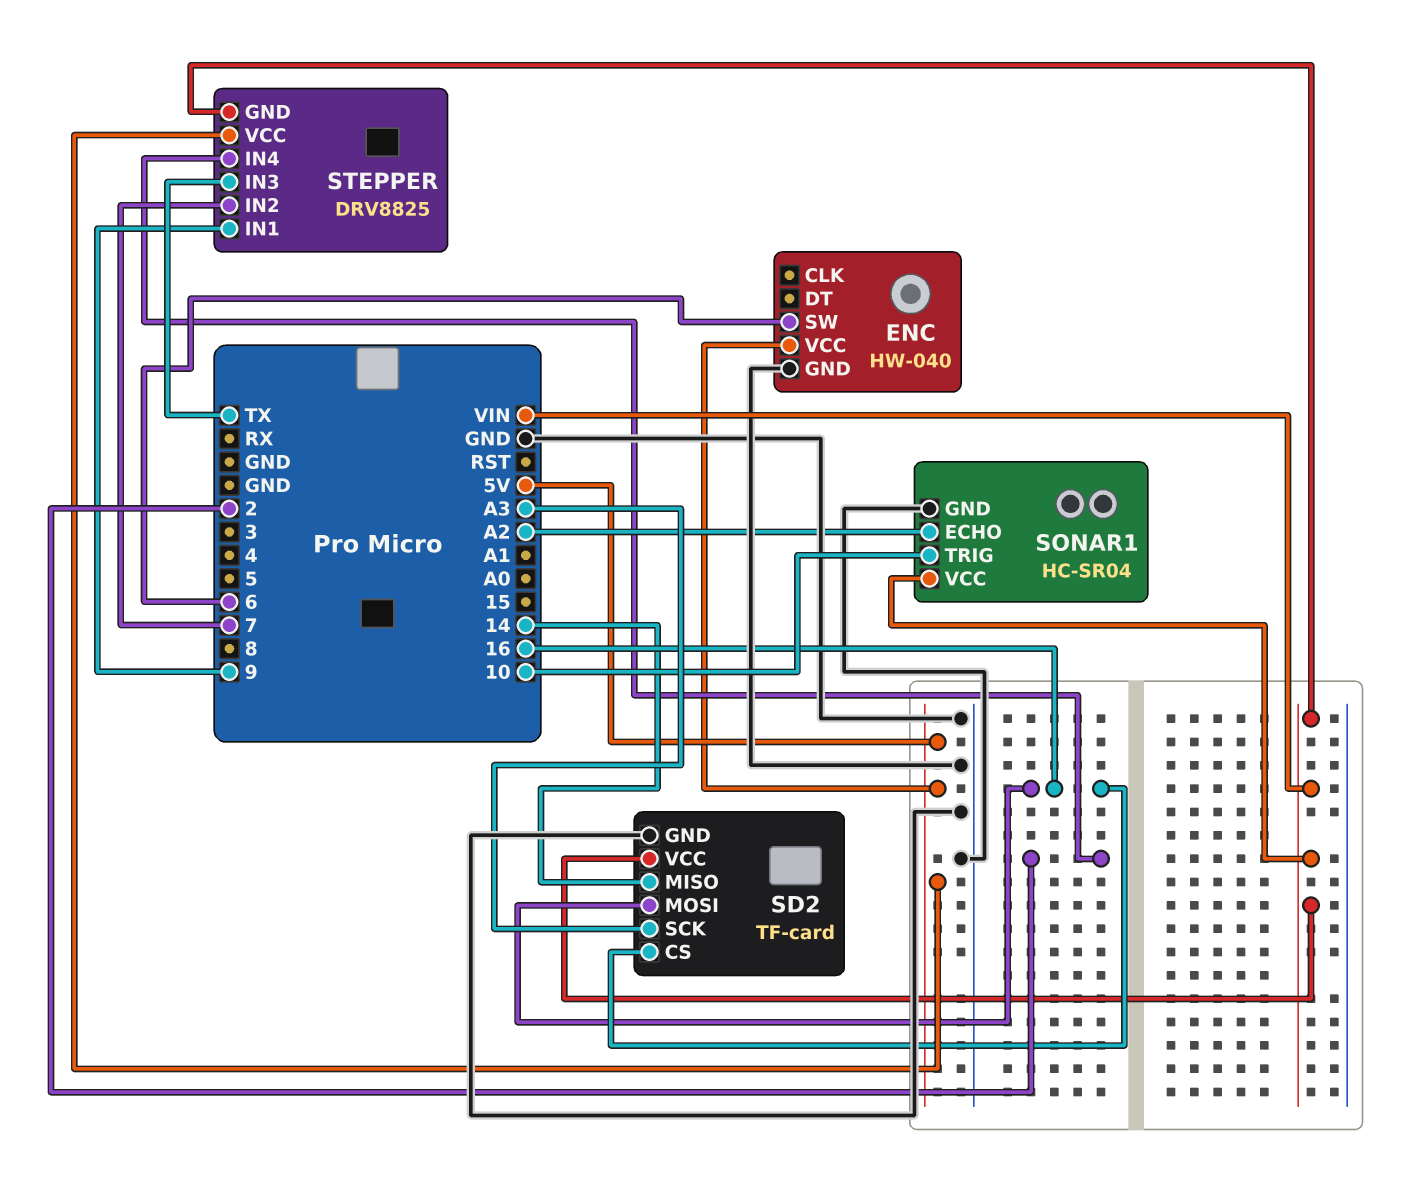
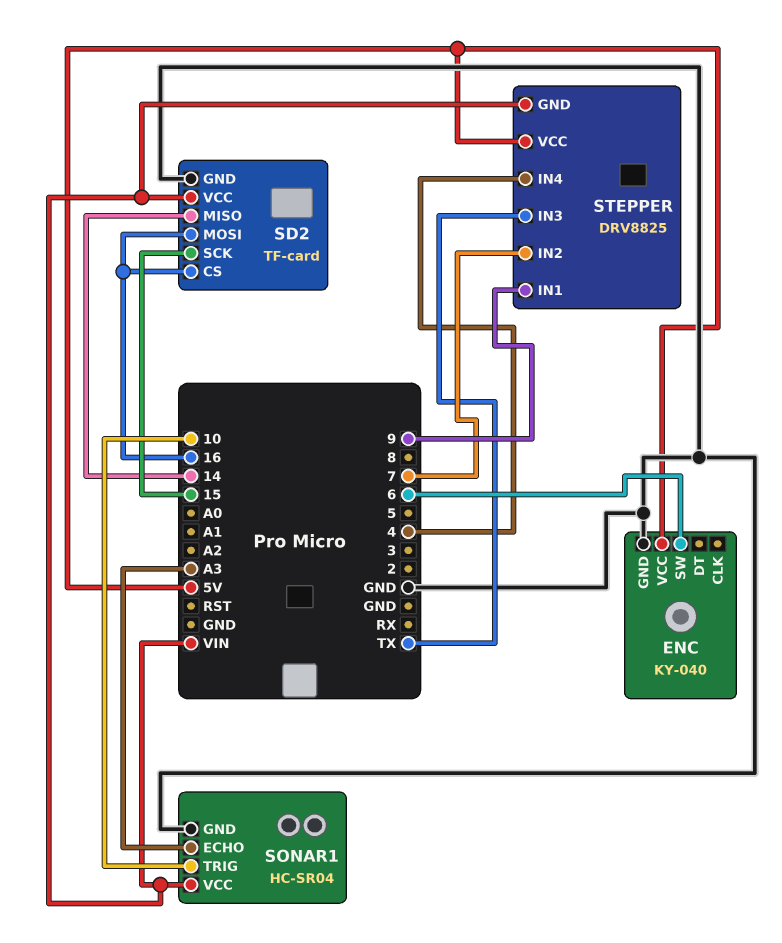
ENC: HW-040 -> KY-040
SD2 pin SCK: A3 -> 15
SONAR1 pin ECHO: A2 -> A3
STEPPER pin IN4: 2 -> 4

